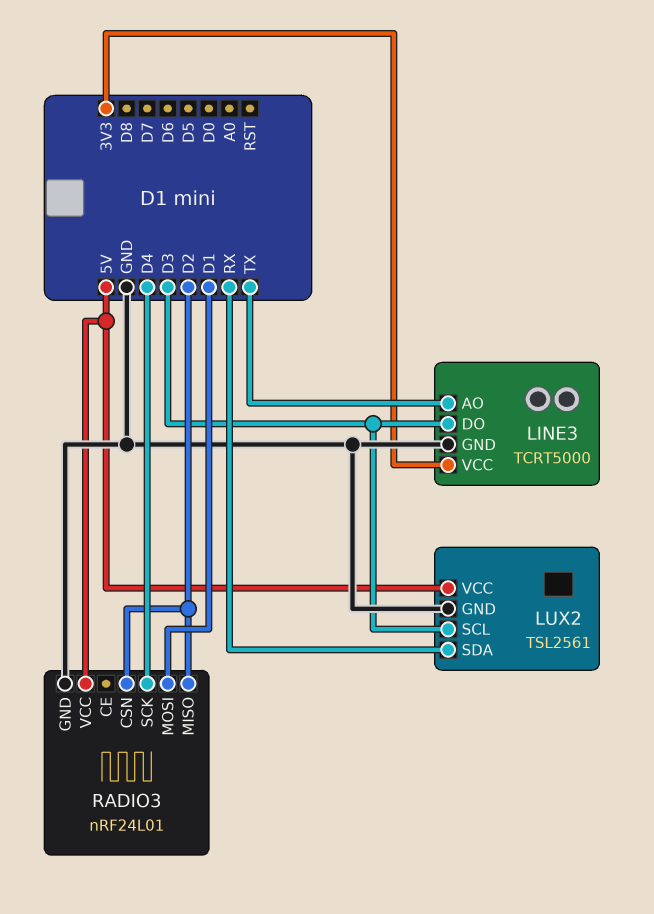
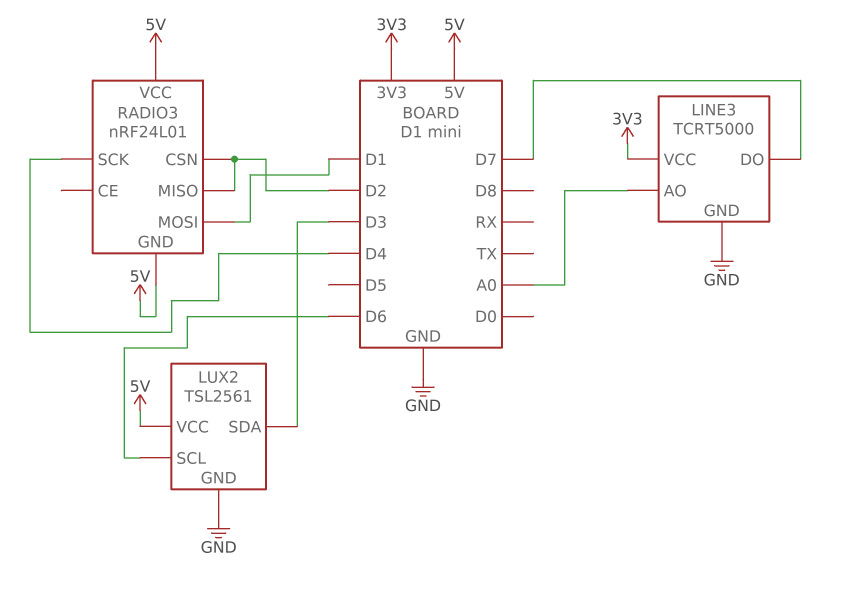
LINE3 pin AO: TX -> A0
LINE3 pin DO: D3 -> D7
LUX2 pin SCL: D3 -> D6
LUX2 pin SDA: RX -> D3
RADIO3 pin GND: GND -> 5V

